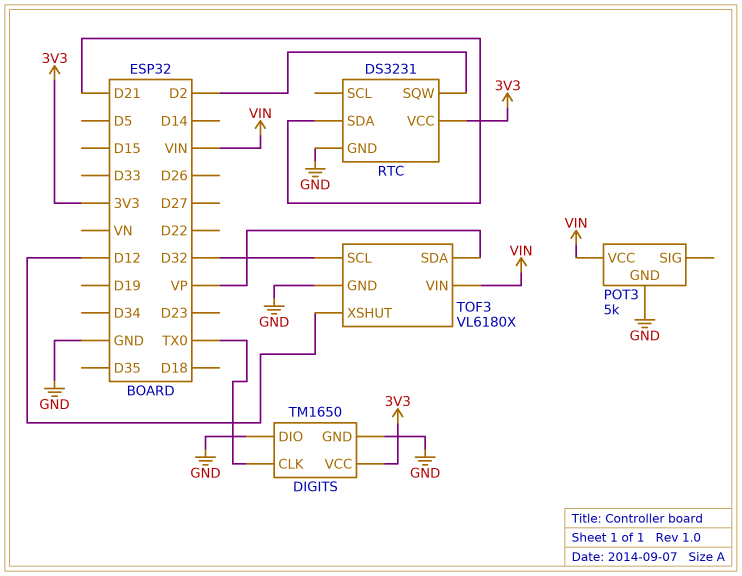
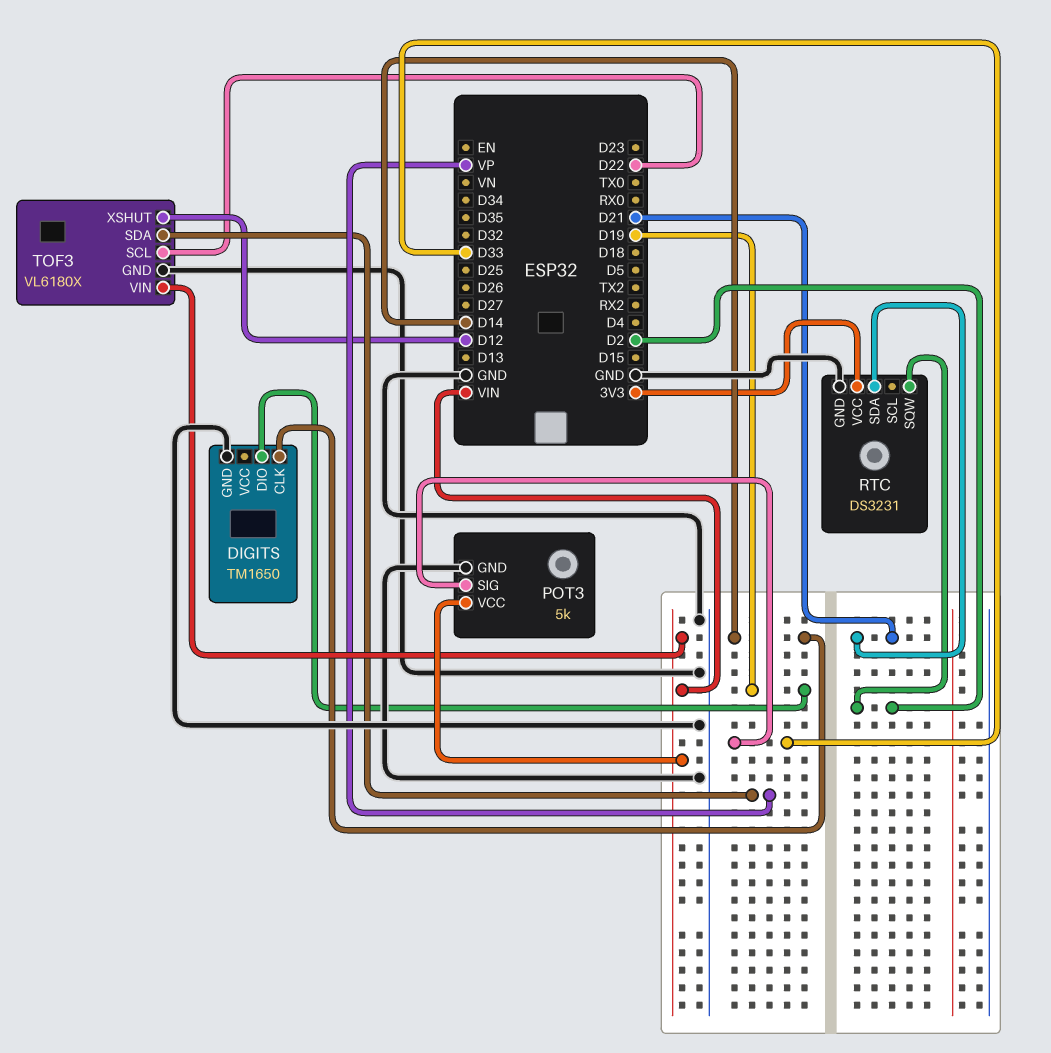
DIGITS pin CLK: TX0 -> D14
DIGITS pin DIO: GND -> D19
DIGITS pin VCC: 3V3 -> none
POT3 pin SIG: none -> D33
TOF3 pin SCL: D32 -> D22

